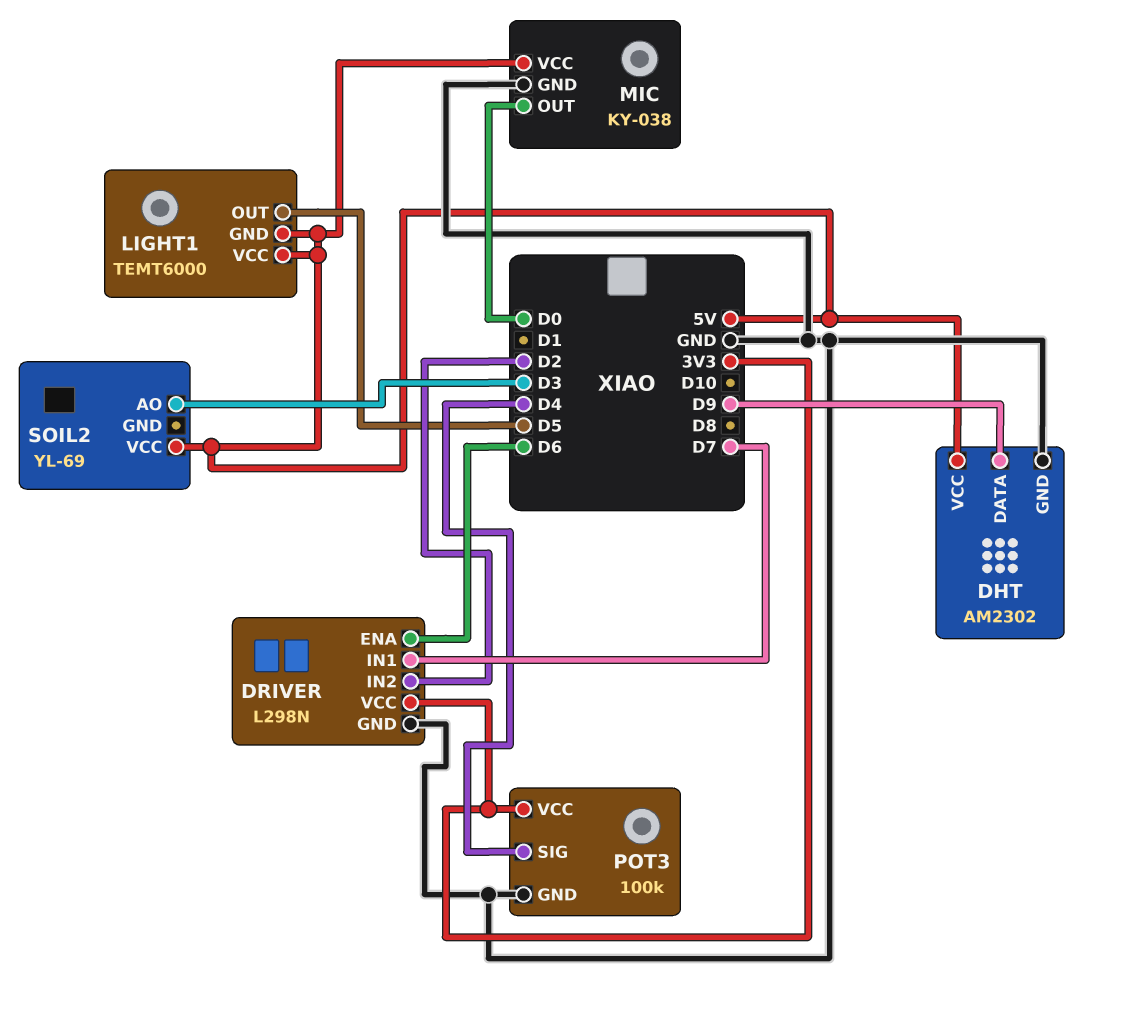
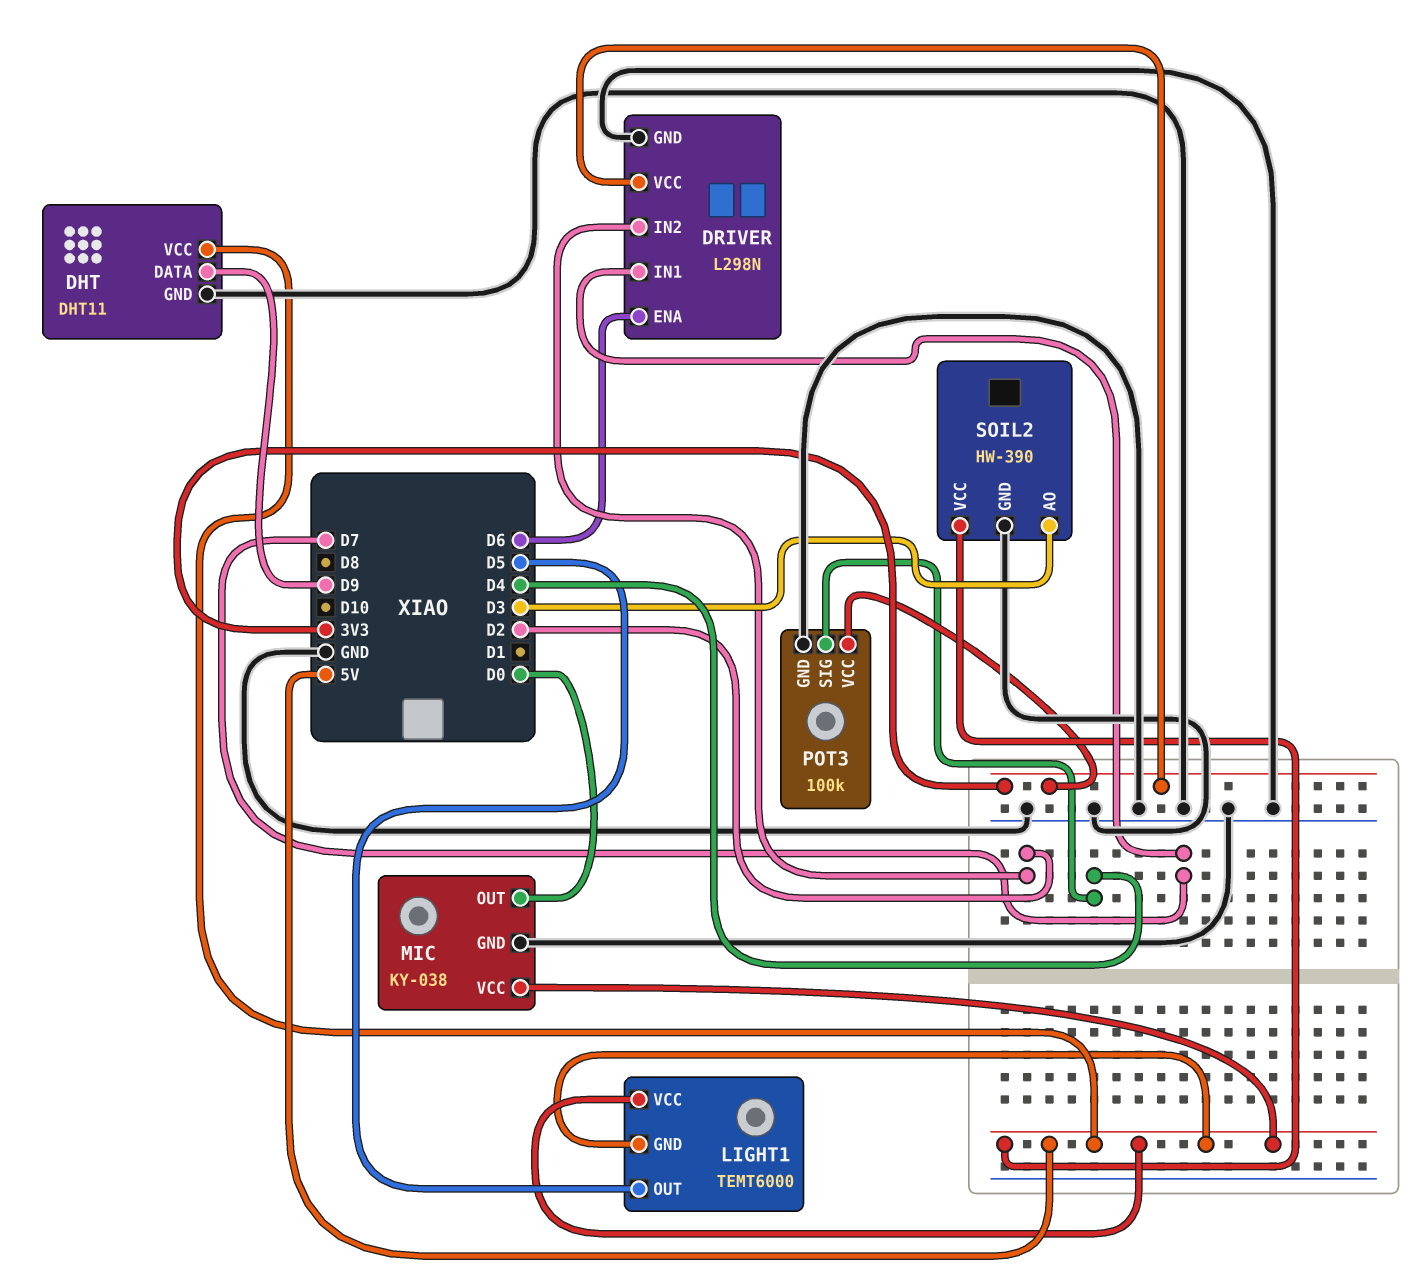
DHT: AM2302 -> DHT11
SOIL2: YL-69 -> HW-390
SOIL2 pin GND: none -> GND

